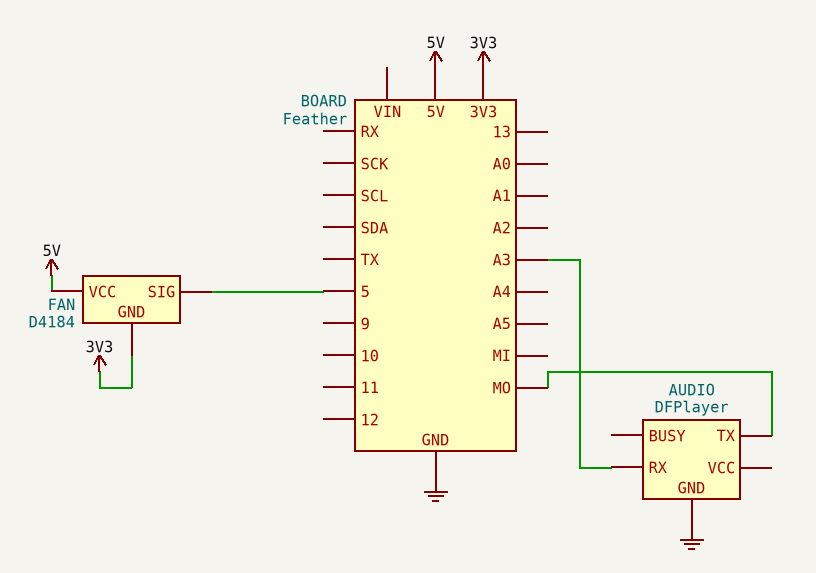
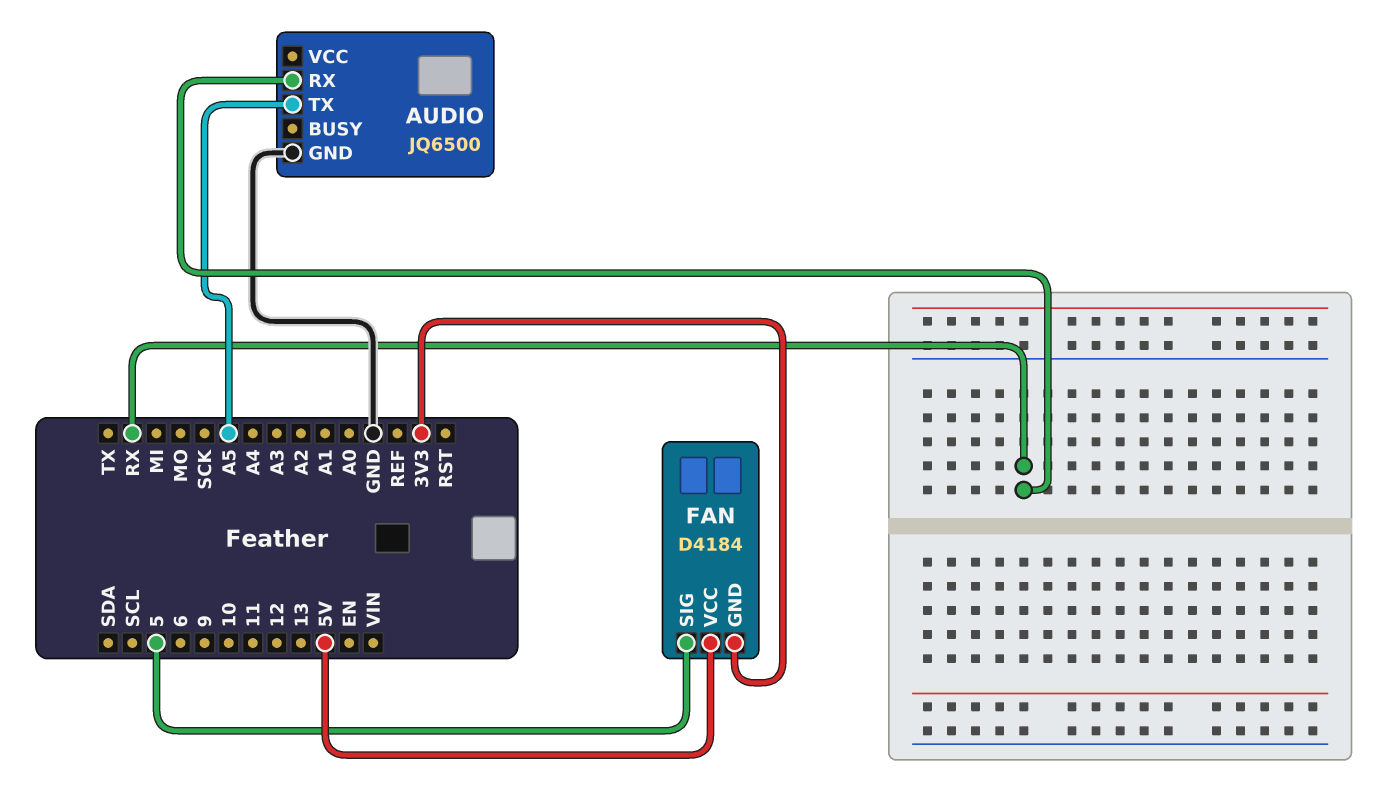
AUDIO: DFPlayer -> JQ6500
AUDIO pin RX: A3 -> RX
AUDIO pin TX: MO -> A5

